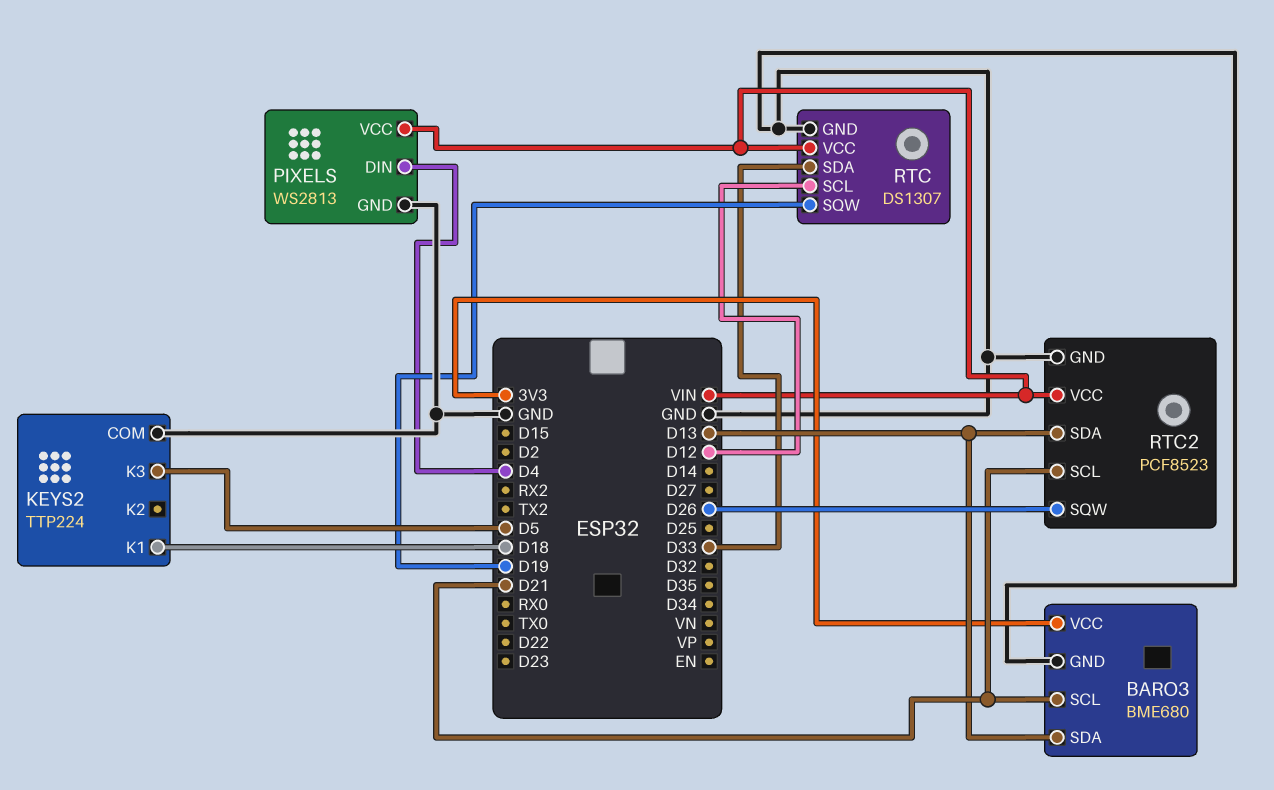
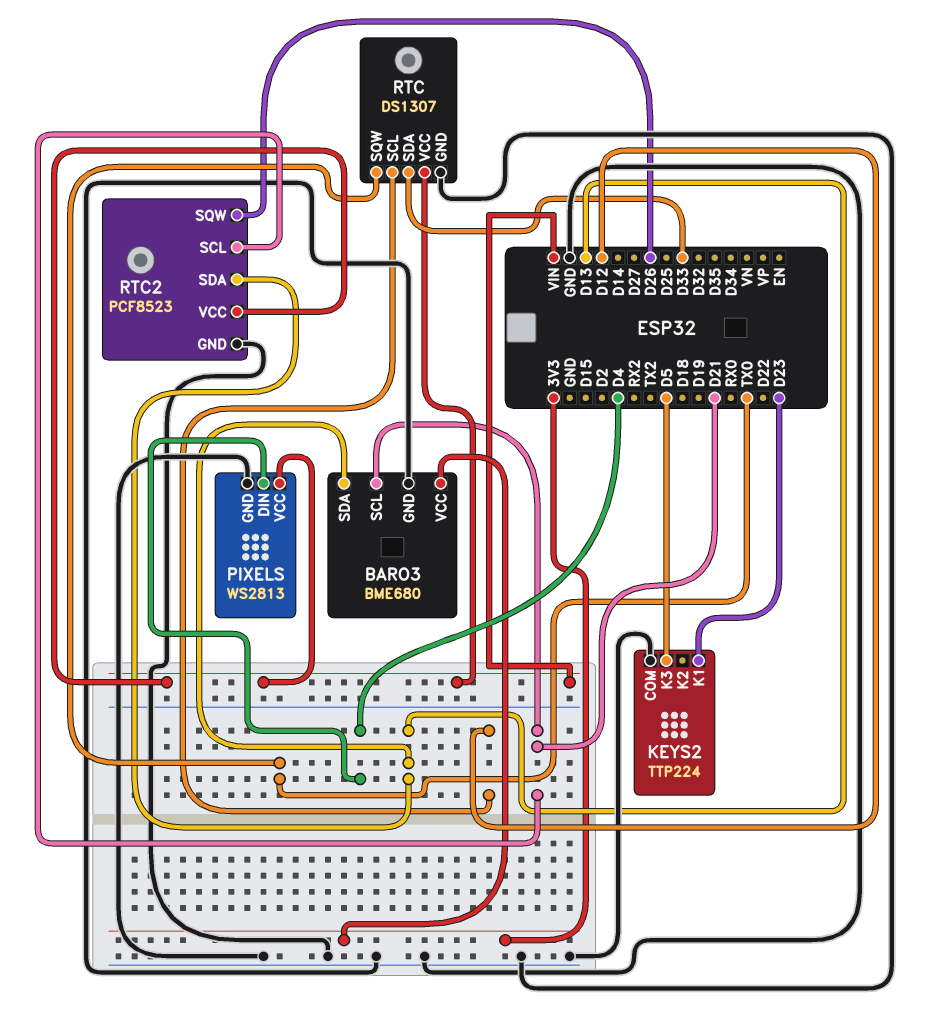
KEYS2 pin K1: D18 -> D23
RTC pin SQW: D19 -> TX0

